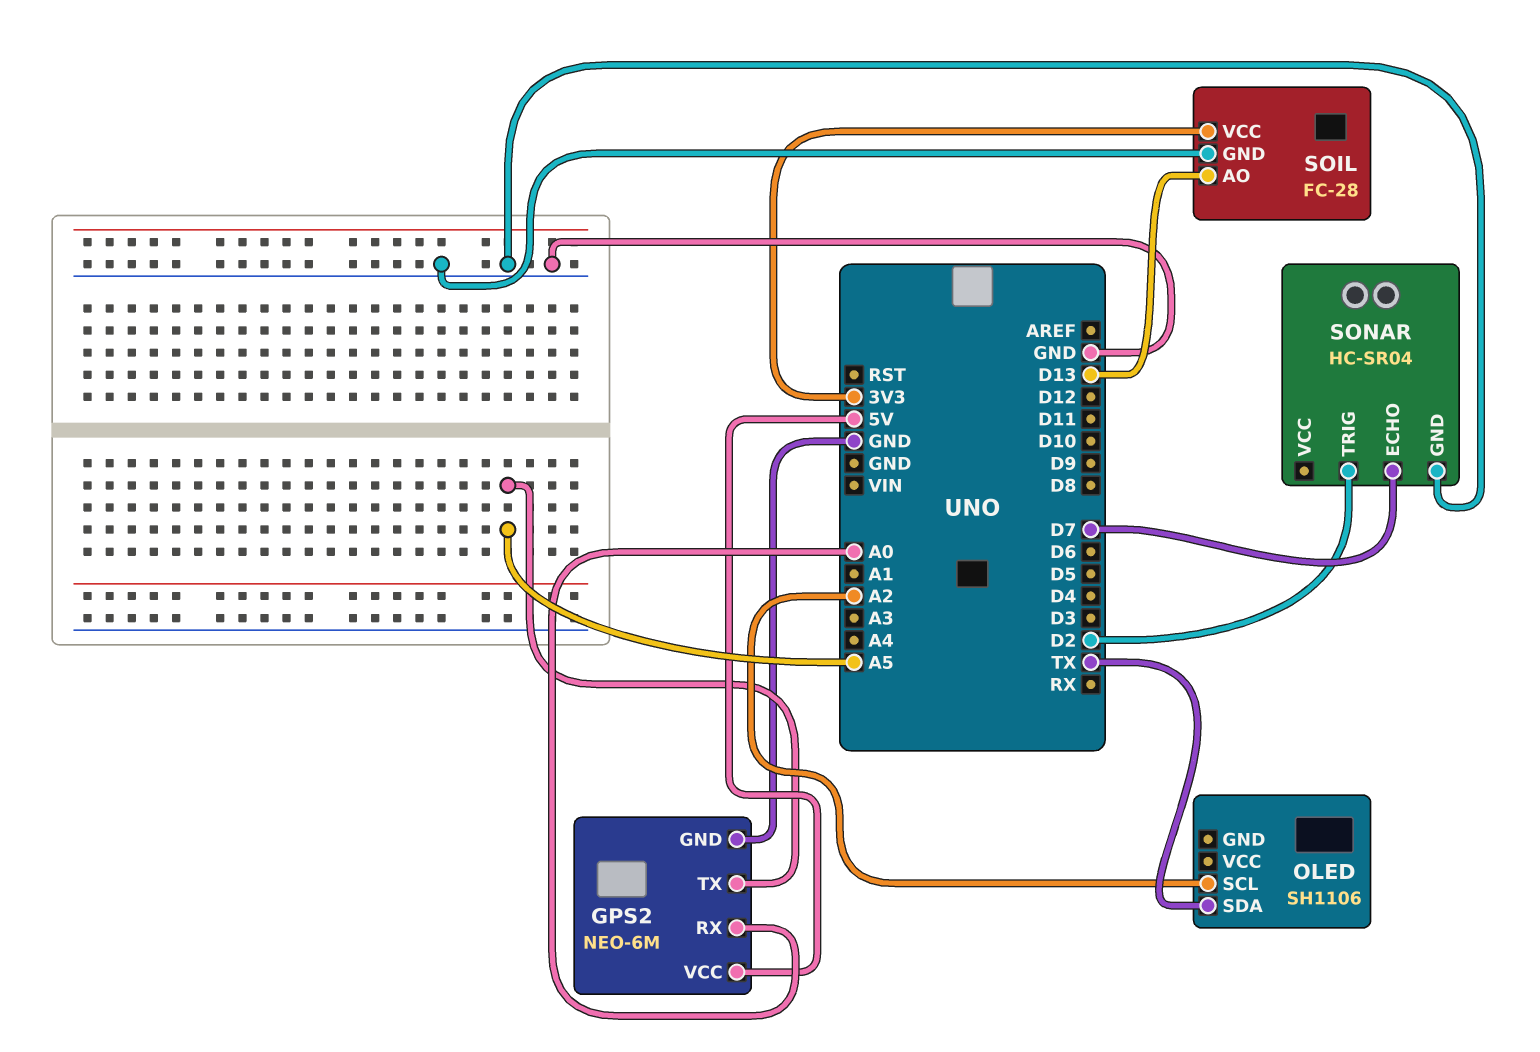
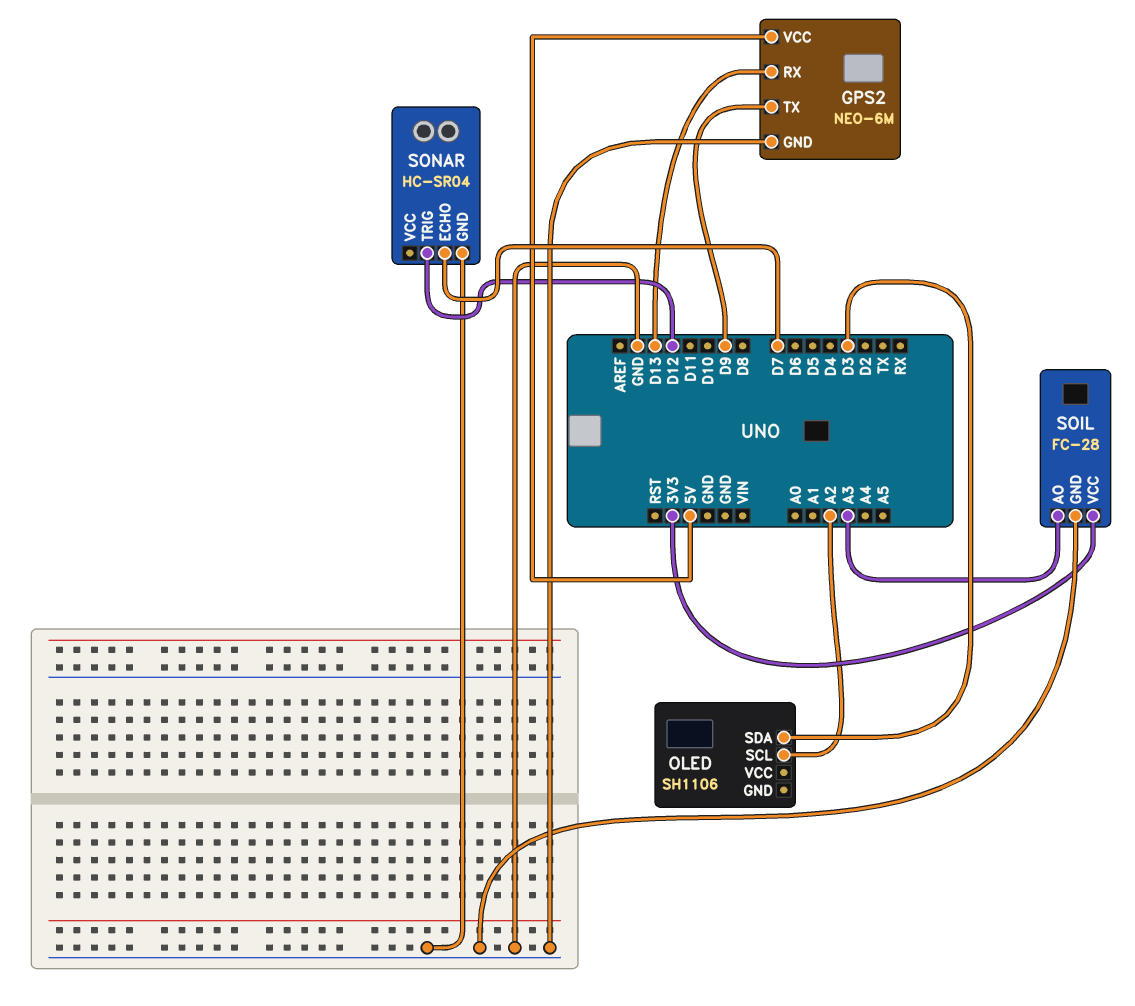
GPS2 pin RX: A0 -> D13
GPS2 pin TX: A5 -> D9
OLED pin SDA: TX -> D3
SOIL pin AO: D13 -> A3
SONAR pin TRIG: D2 -> D12

